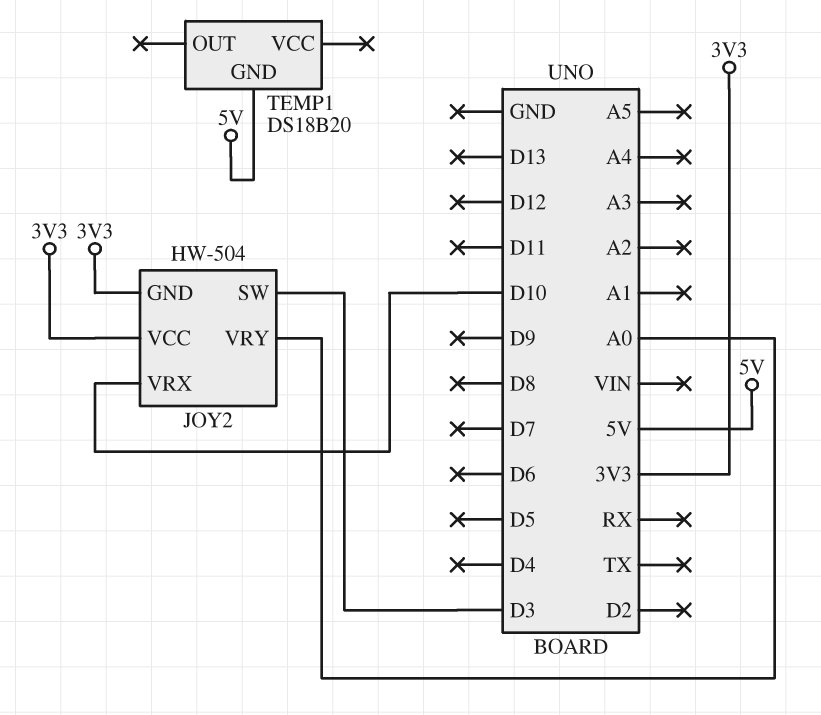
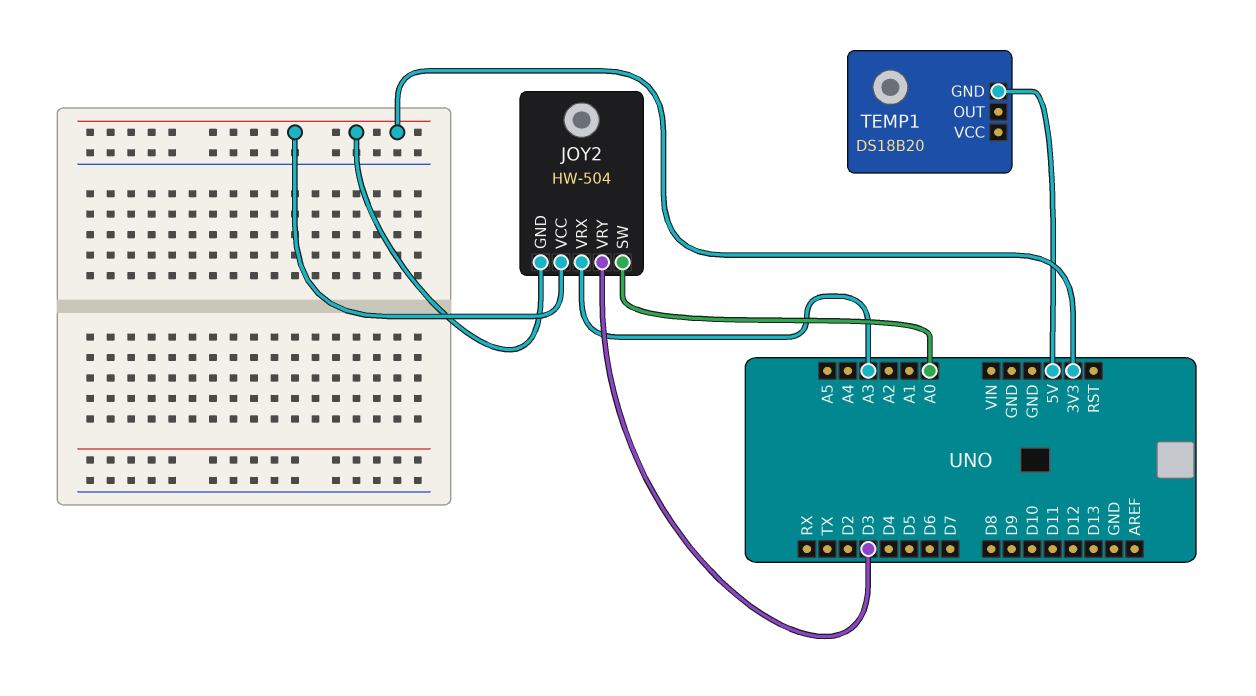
JOY2 pin SW: D3 -> A0
JOY2 pin VRX: D10 -> A3
JOY2 pin VRY: A0 -> D3

